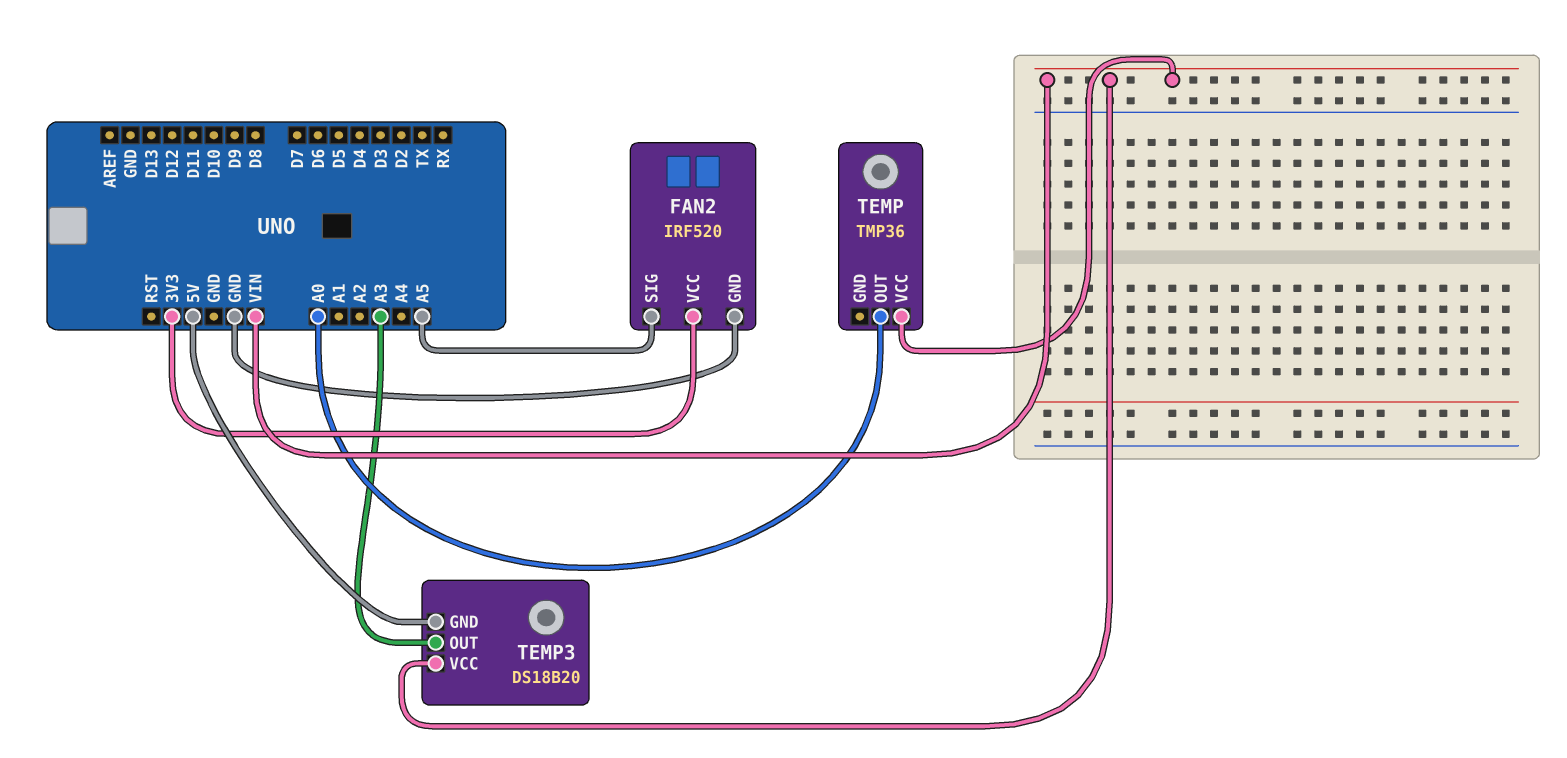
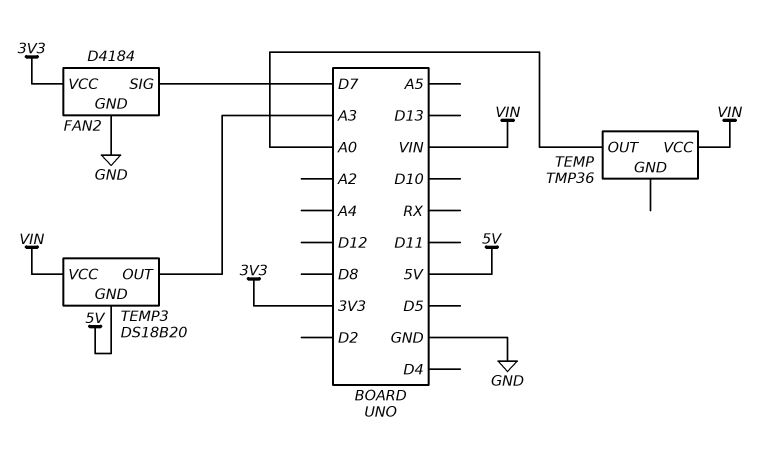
FAN2: IRF520 -> D4184
FAN2 pin SIG: A5 -> D7

